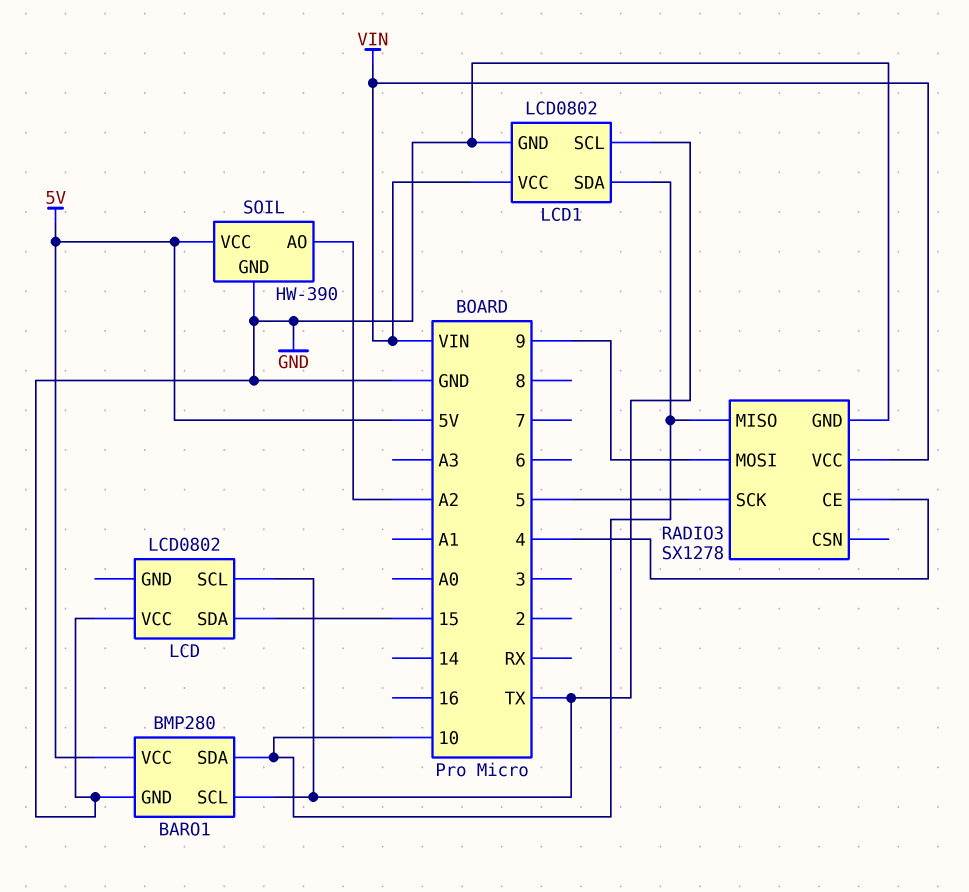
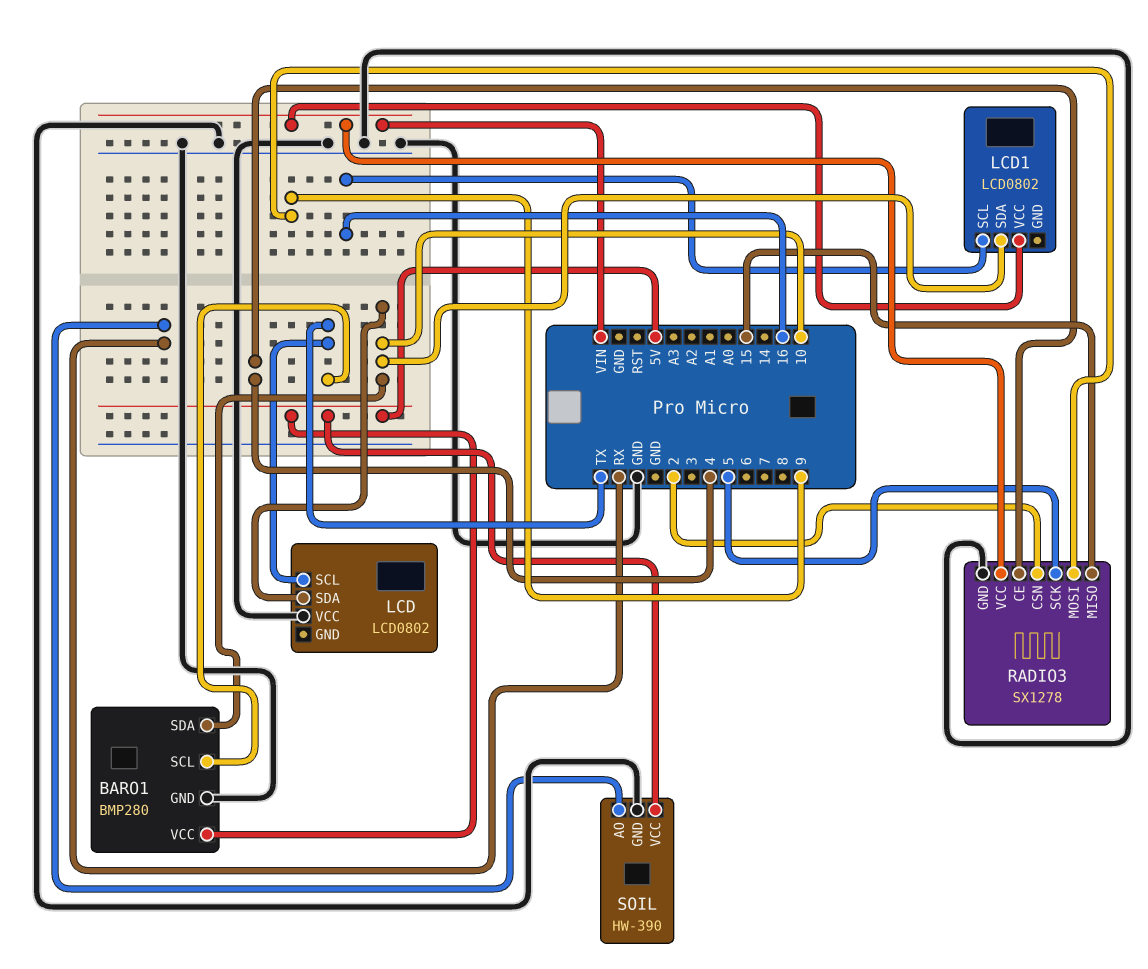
LCD pin SDA: 15 -> 10
LCD1 pin GND: GND -> none
LCD1 pin SCL: TX -> 16
RADIO3 pin CSN: none -> 2
RADIO3 pin MISO: 10 -> 15
SOIL pin AO: A2 -> RX

